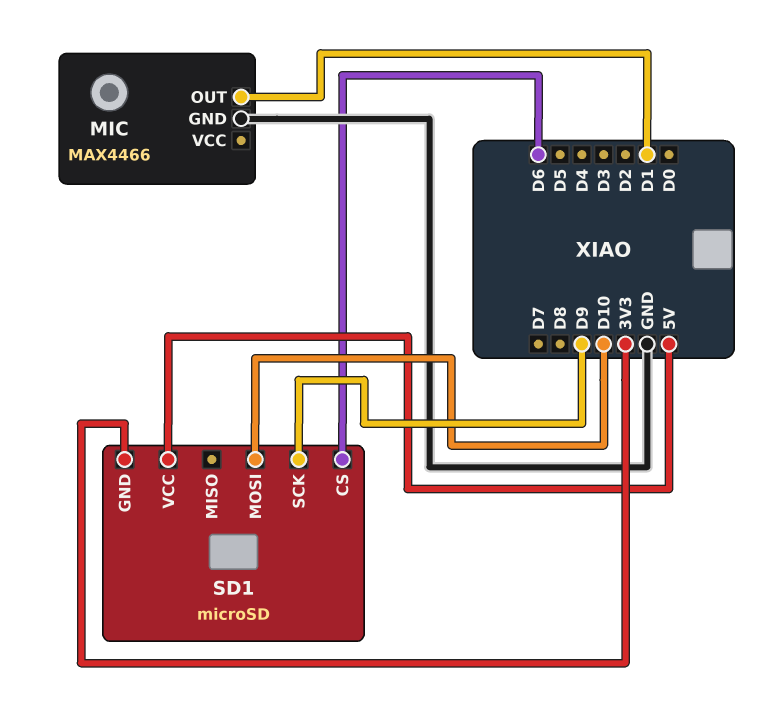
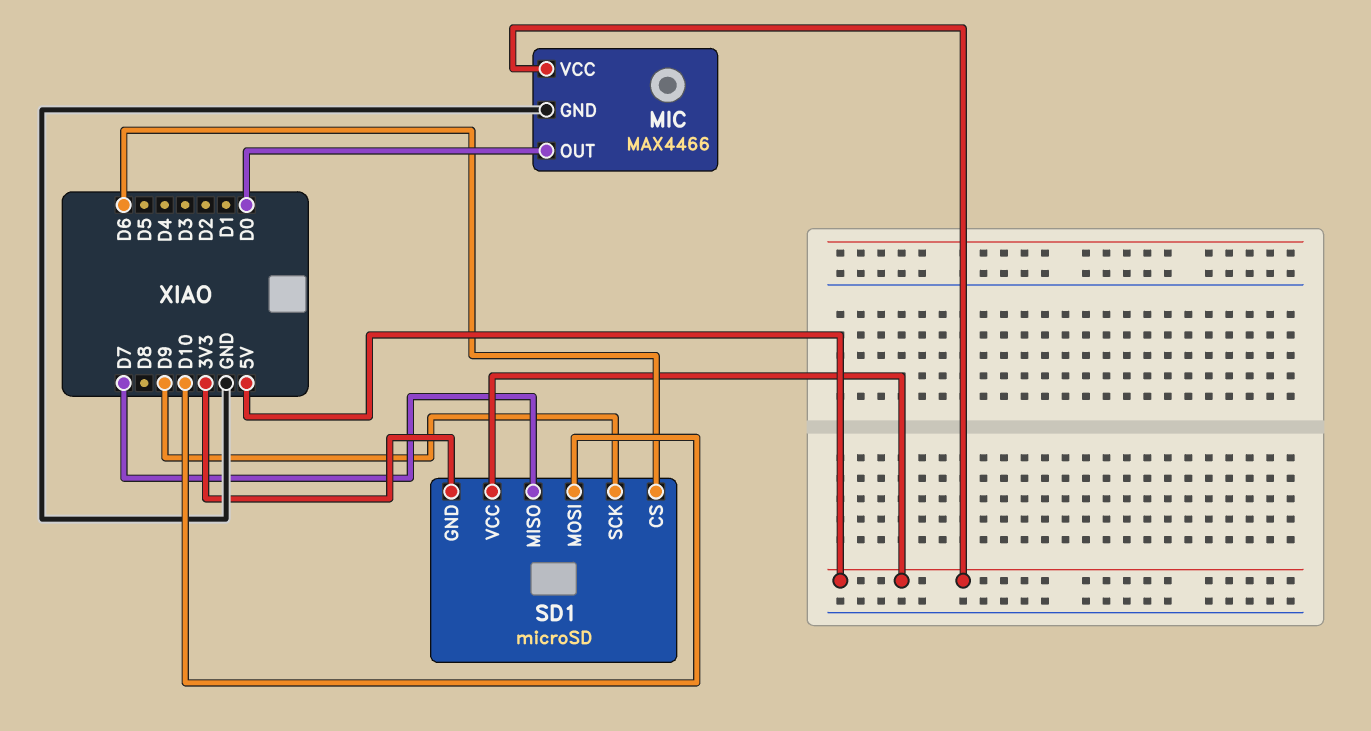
MIC pin OUT: D1 -> D0
MIC pin VCC: none -> 5V
SD1 pin MISO: none -> D7

